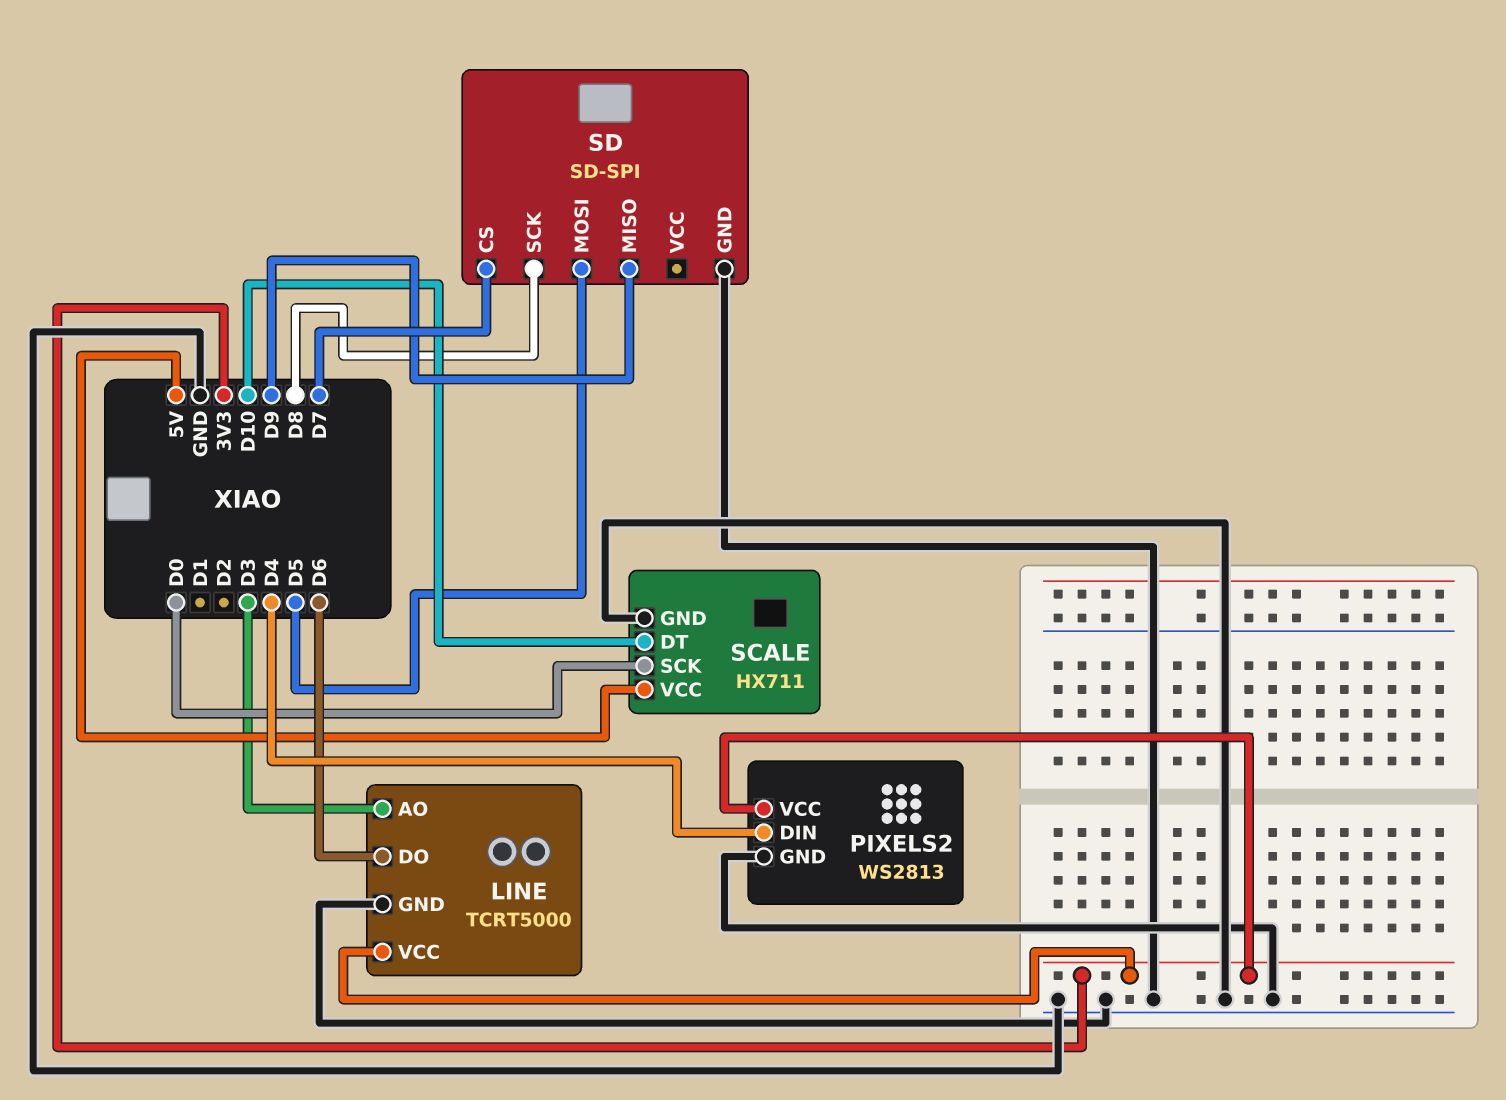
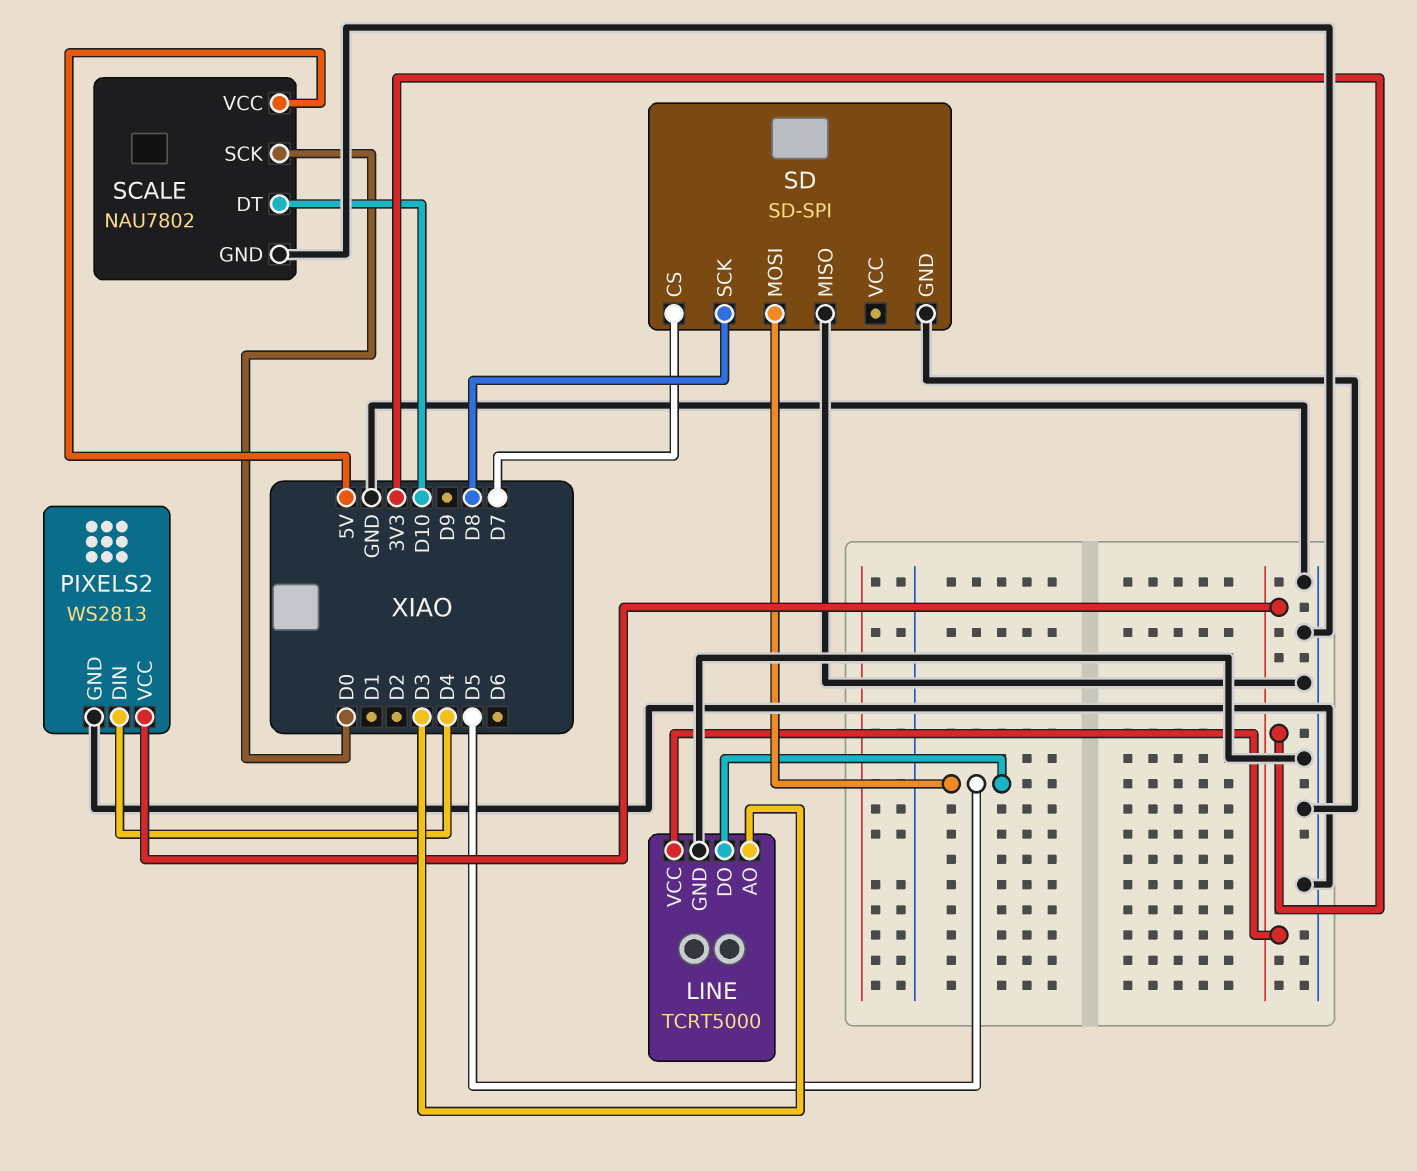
LINE pin DO: D6 -> D5
SCALE: HX711 -> NAU7802
SD pin MISO: D9 -> GND

